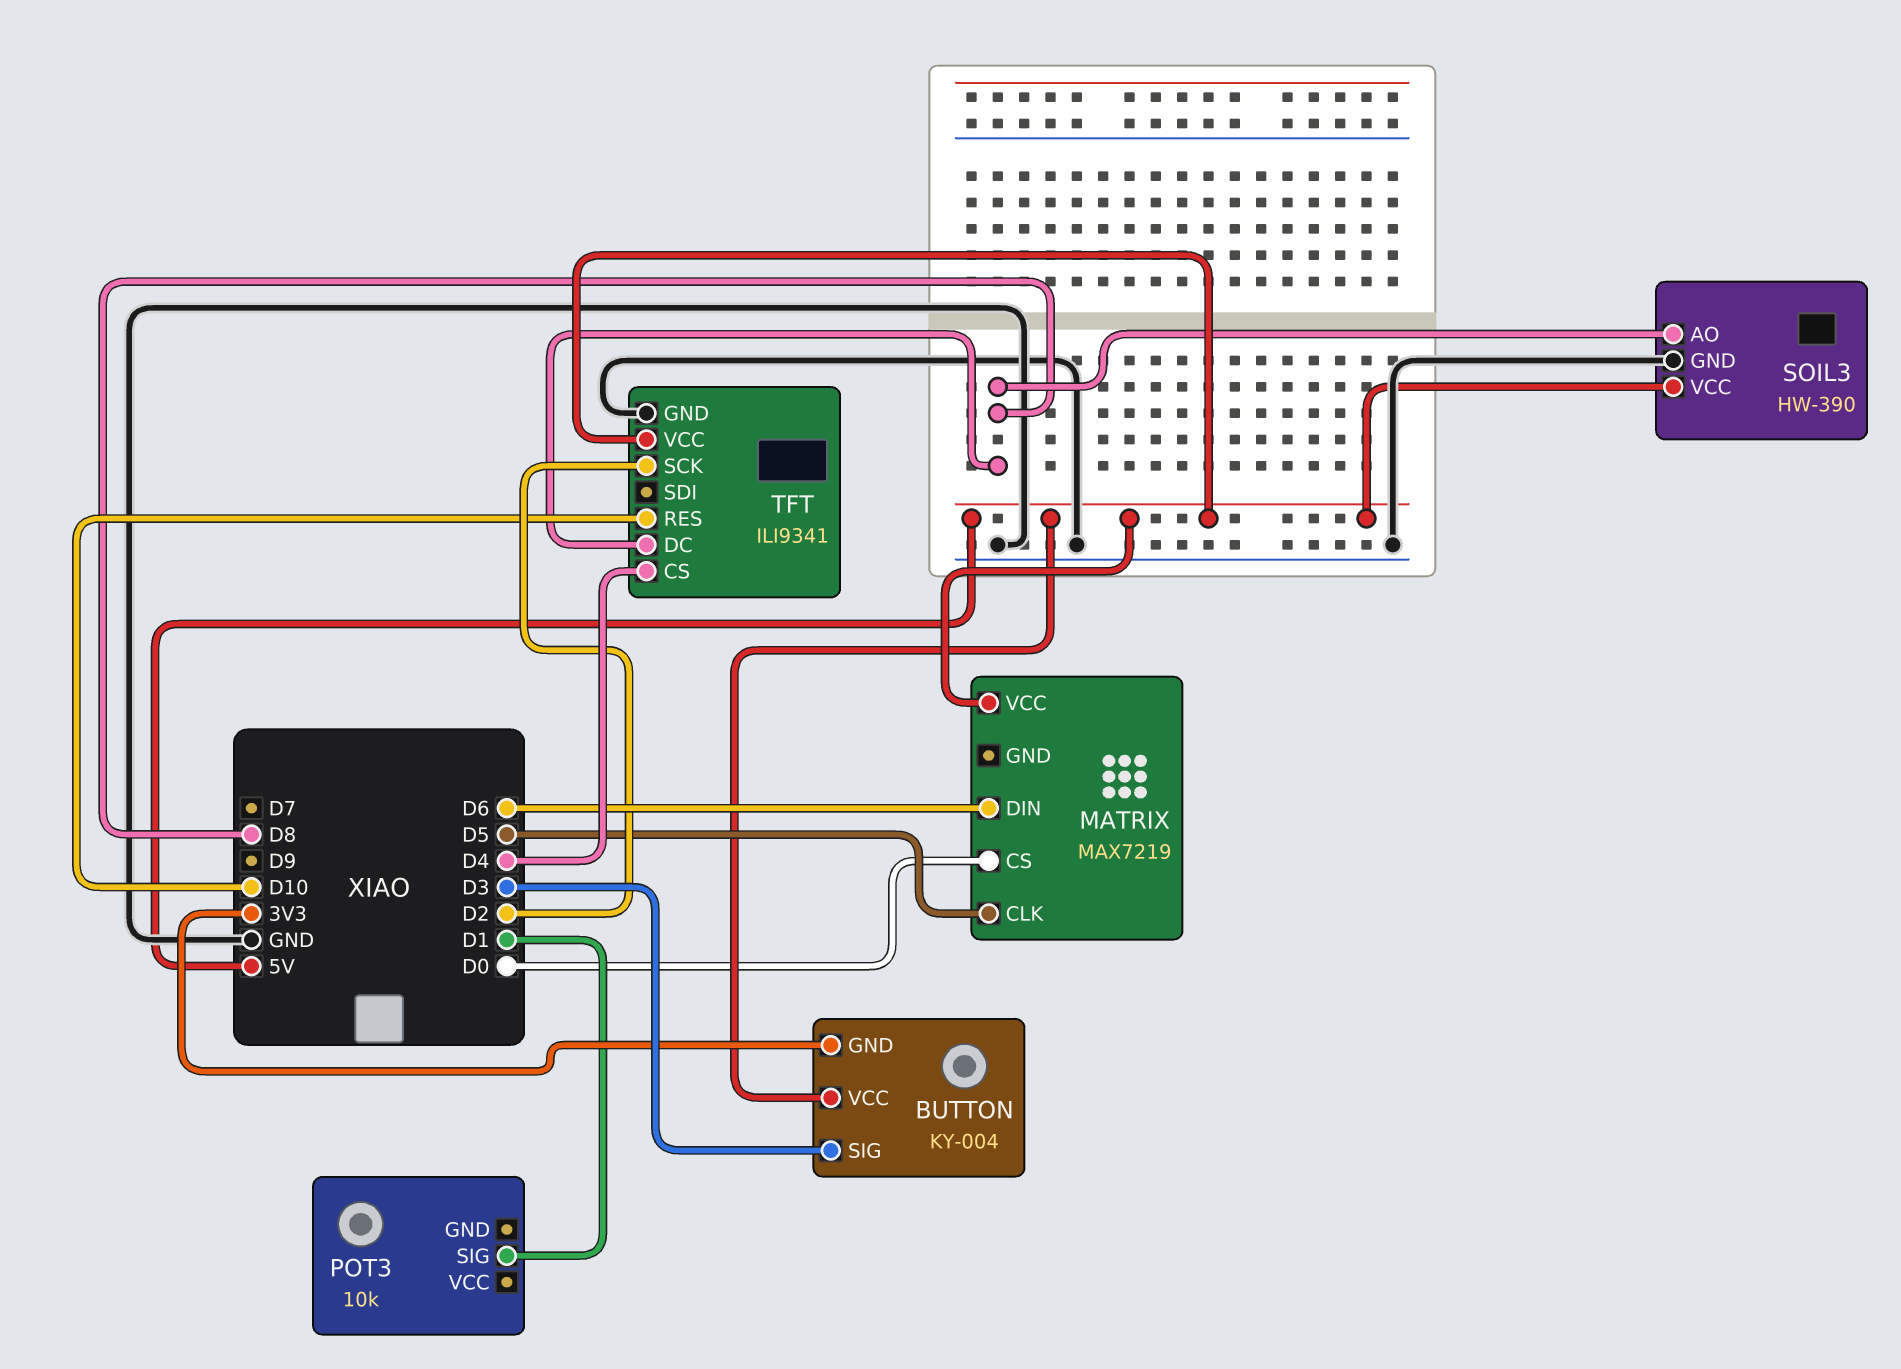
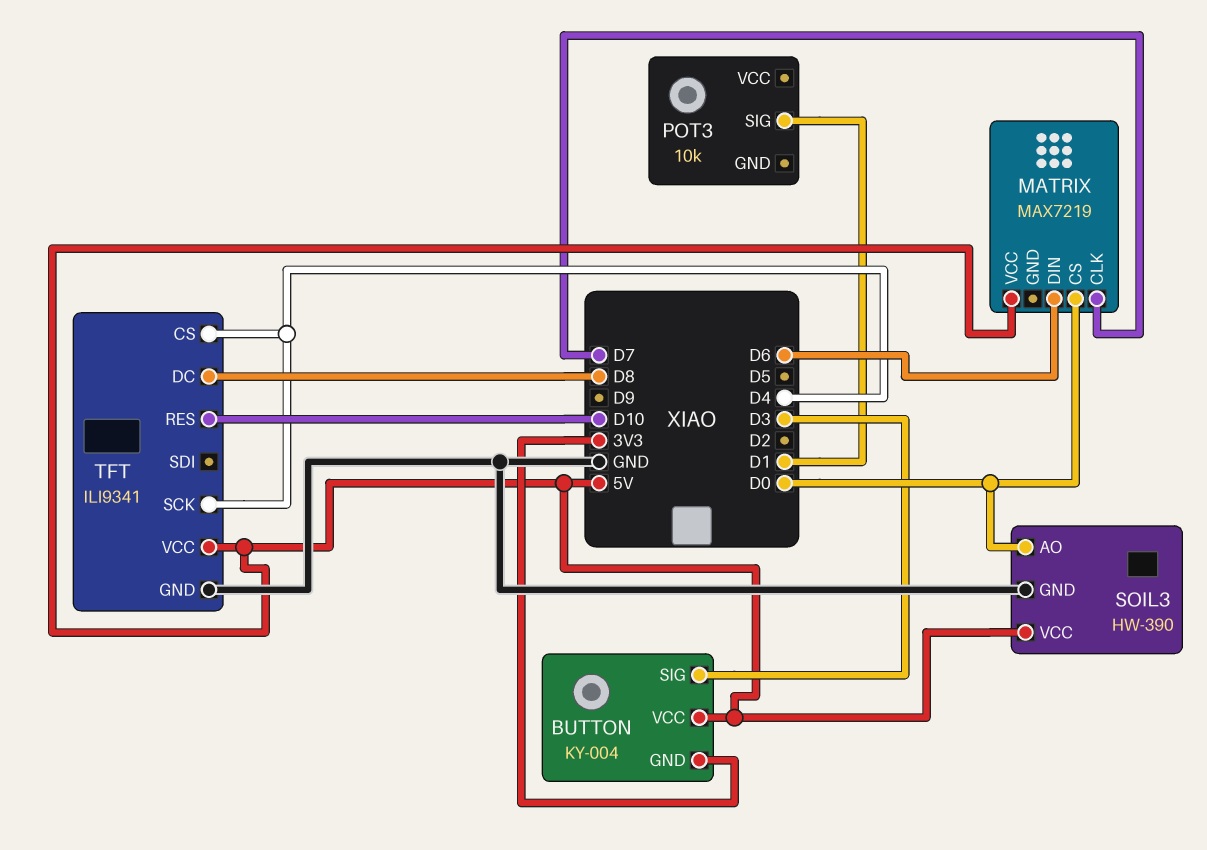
MATRIX pin CLK: D5 -> D7
SOIL3 pin AO: D8 -> D0
TFT pin SCK: D2 -> D4

